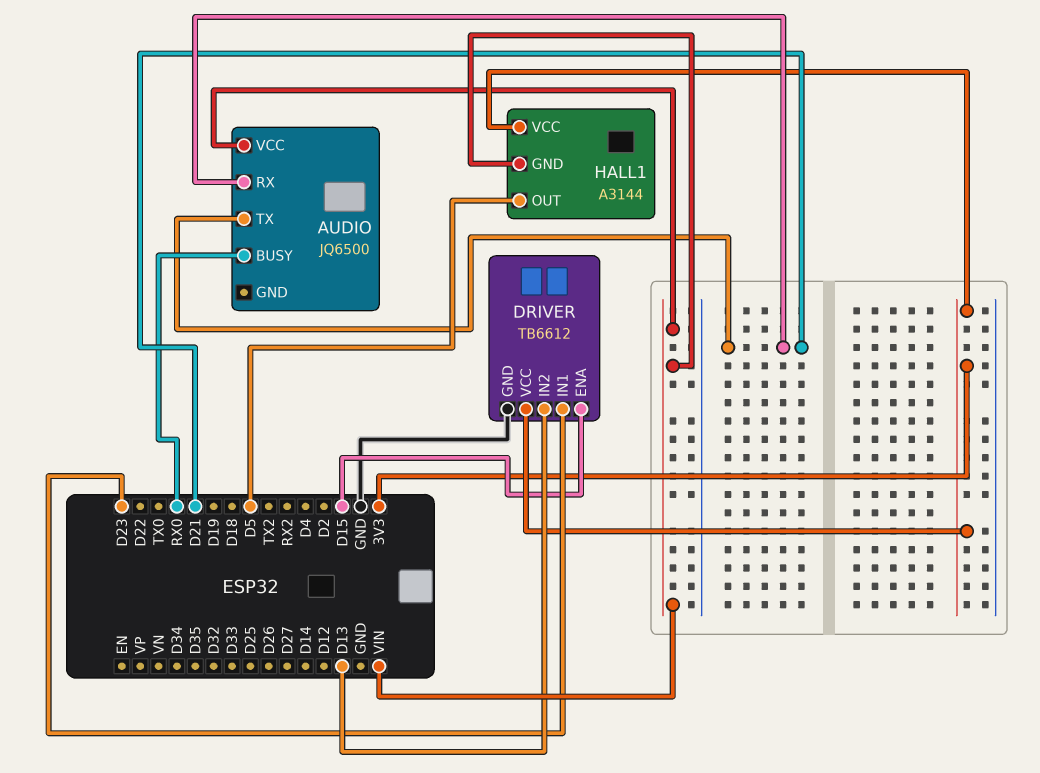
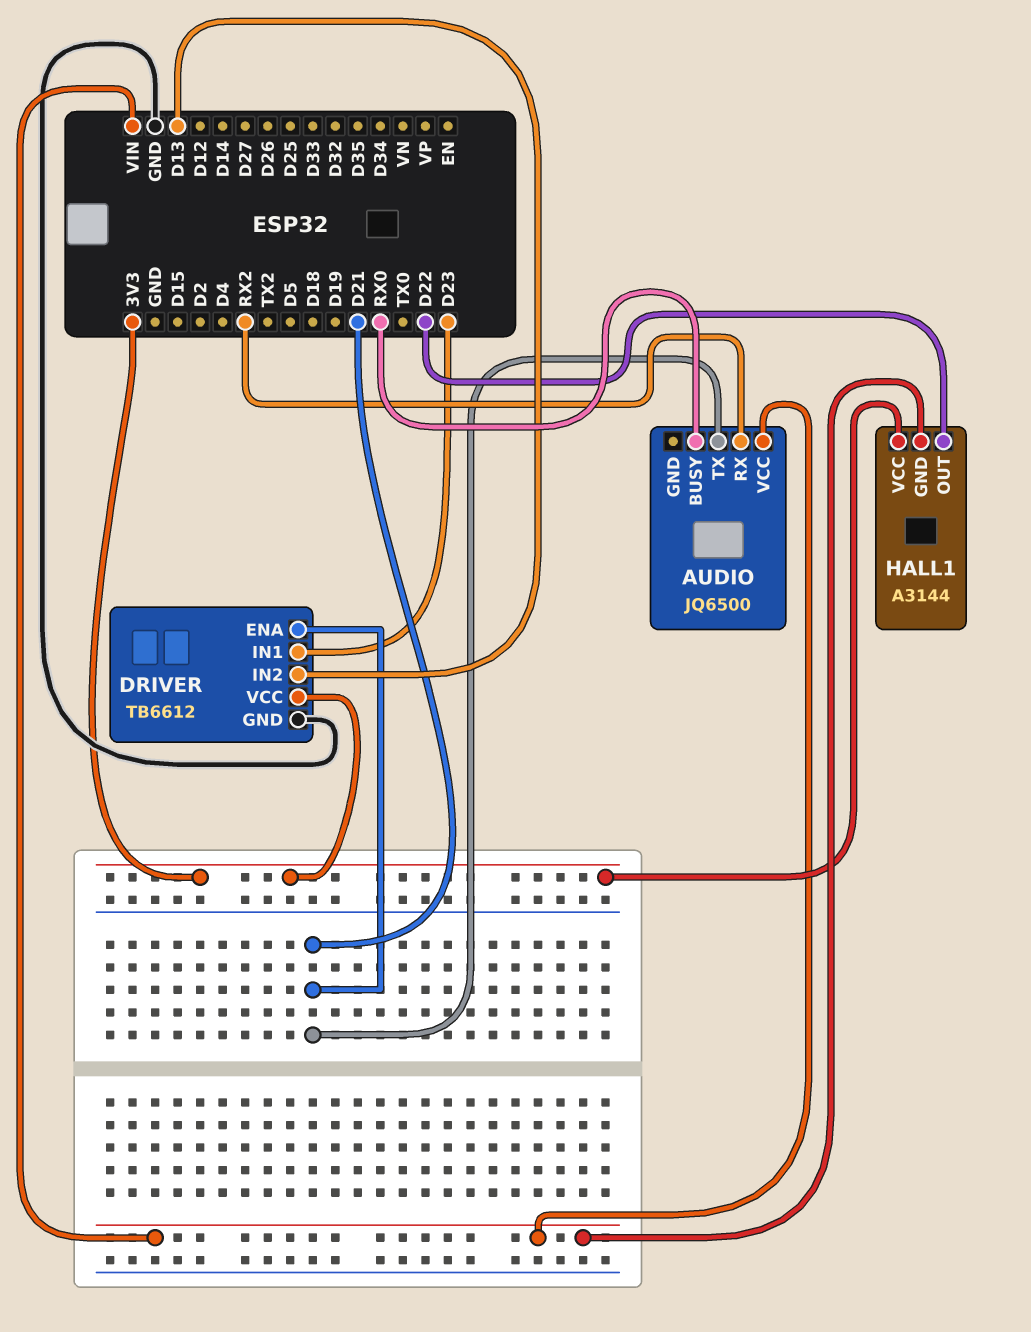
AUDIO pin RX: D21 -> RX2
DRIVER pin ENA: D15 -> D21
HALL1 pin OUT: D5 -> D22

